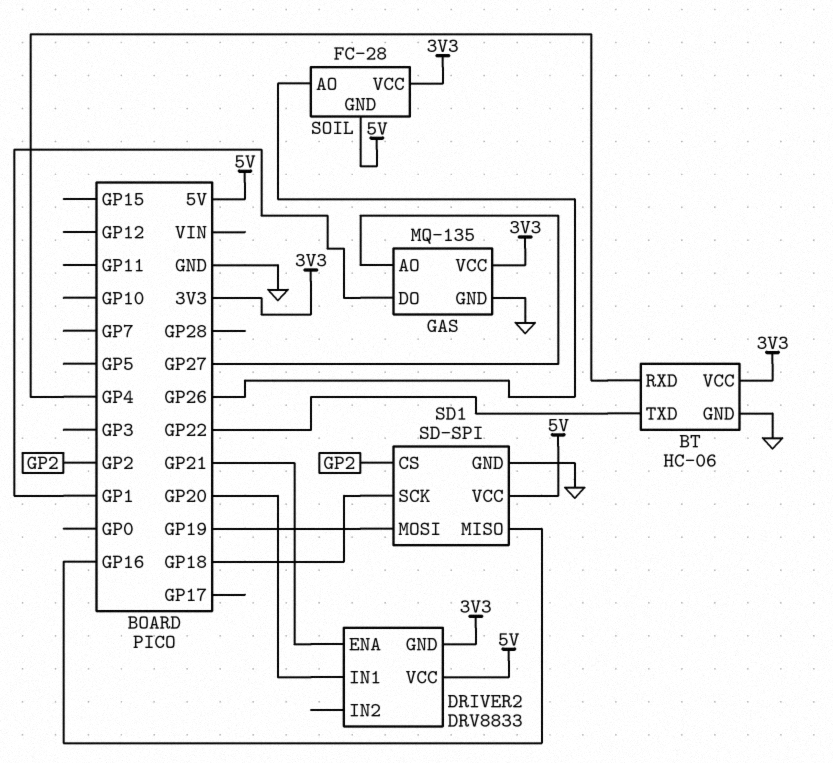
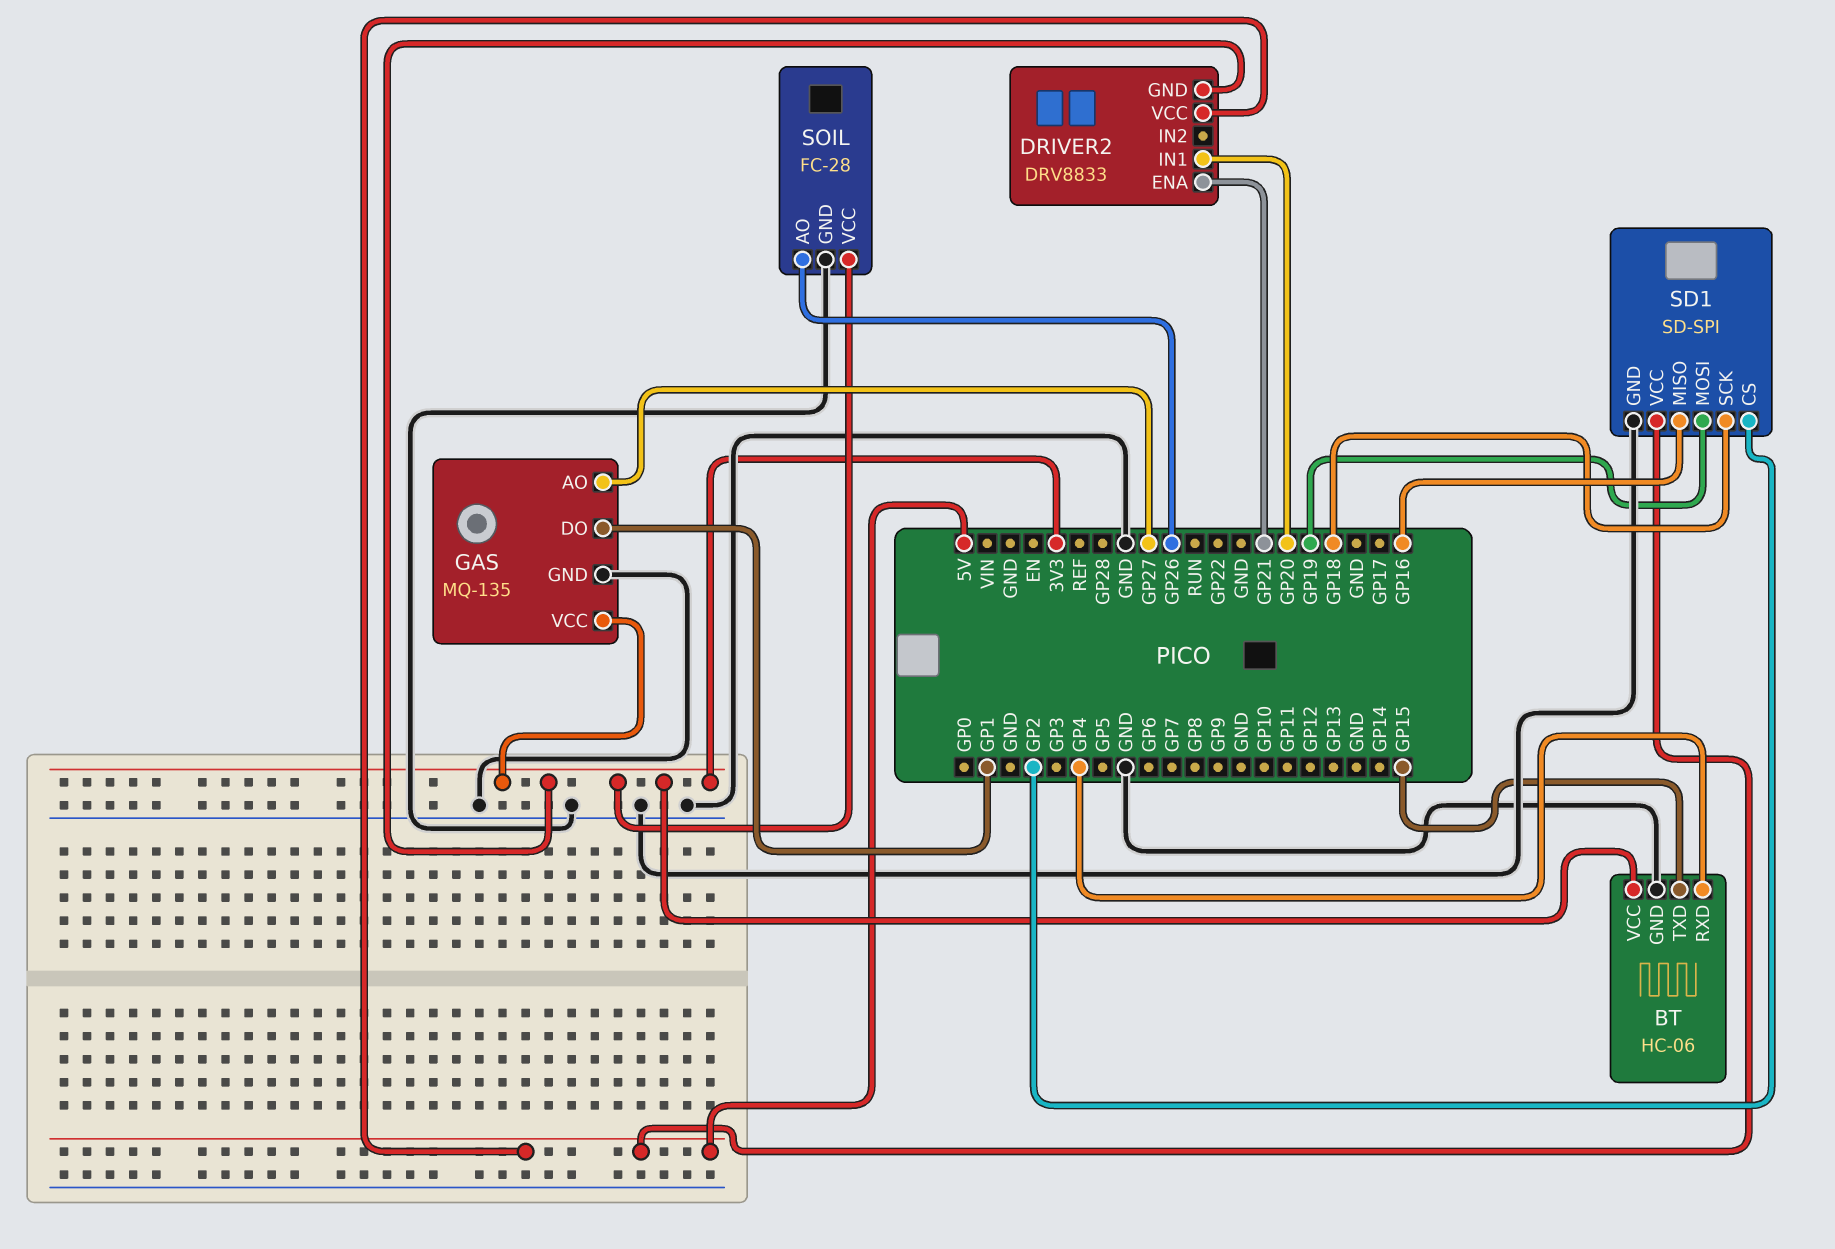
BT pin TXD: GP22 -> GP15
SOIL pin GND: 5V -> GND

